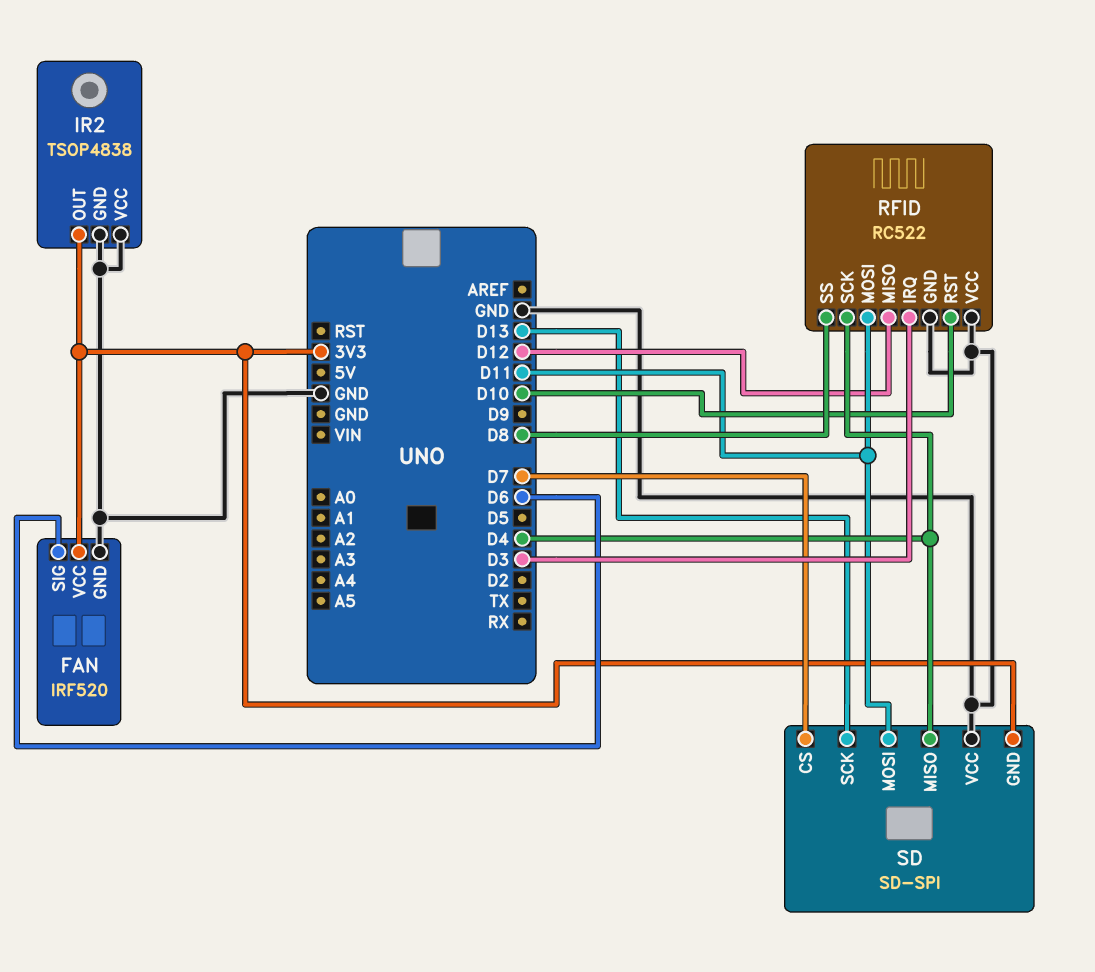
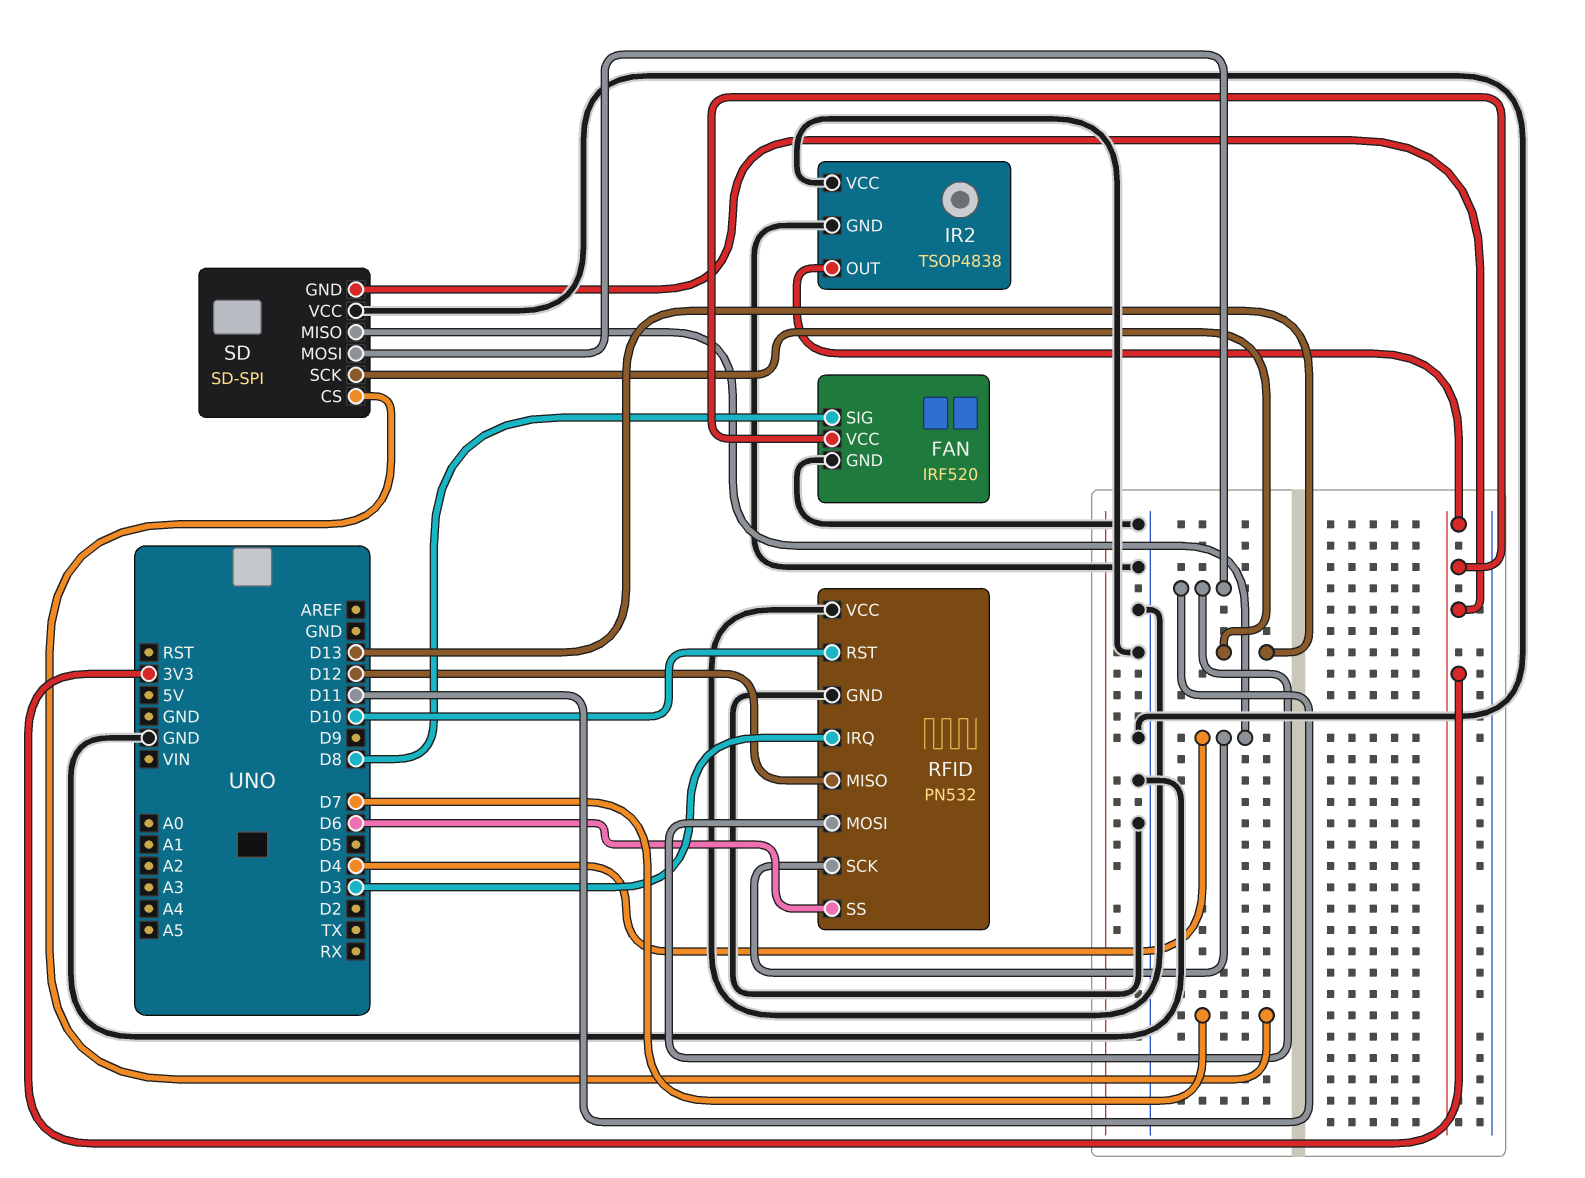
FAN pin SIG: D6 -> D8
RFID: RC522 -> PN532
RFID pin SS: D8 -> D6

